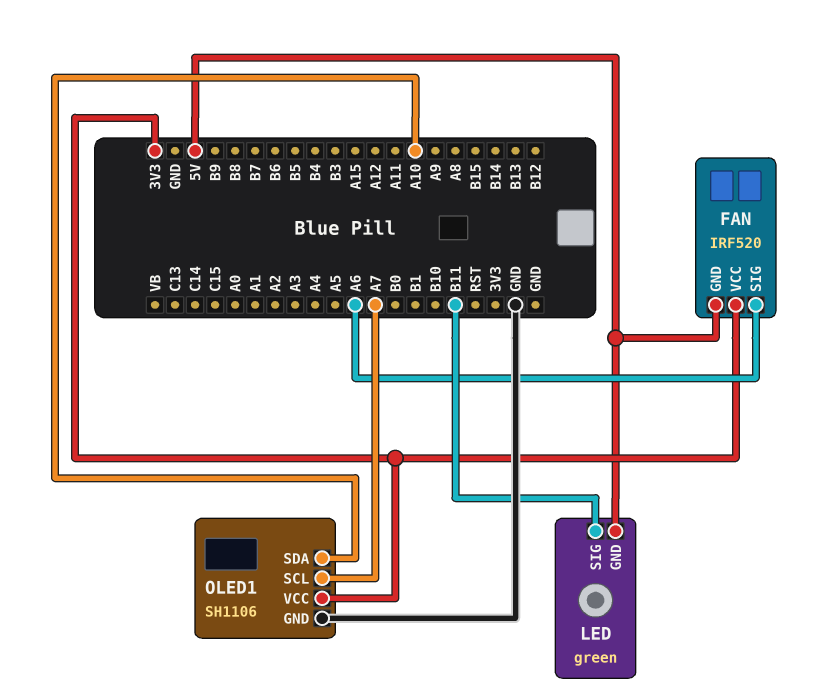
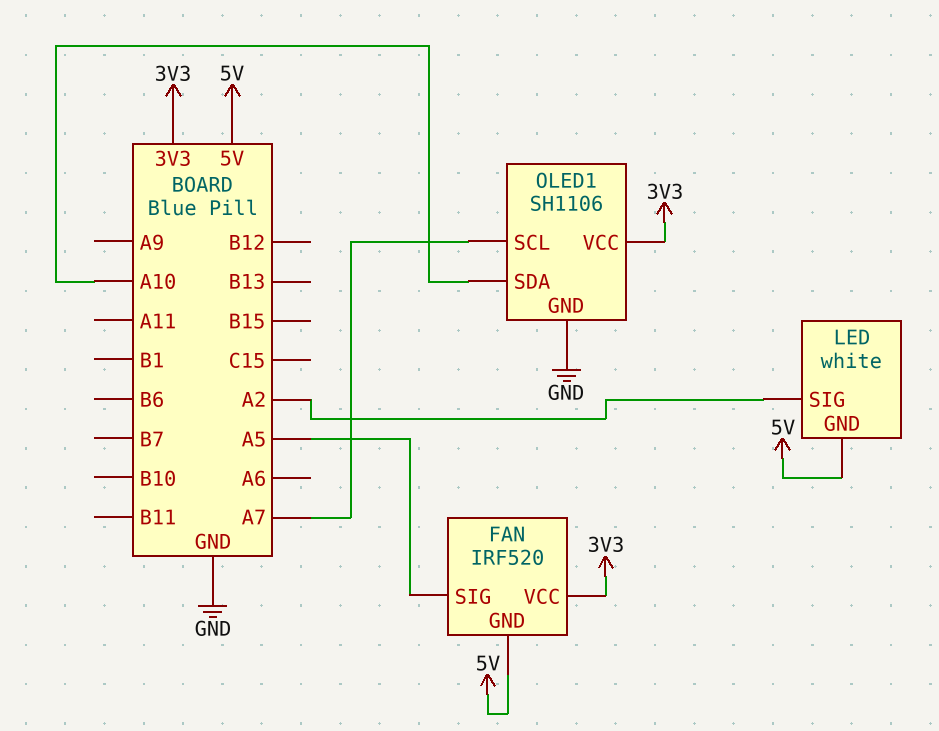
FAN pin SIG: A6 -> A5
LED: green -> white
LED pin SIG: B11 -> A2

